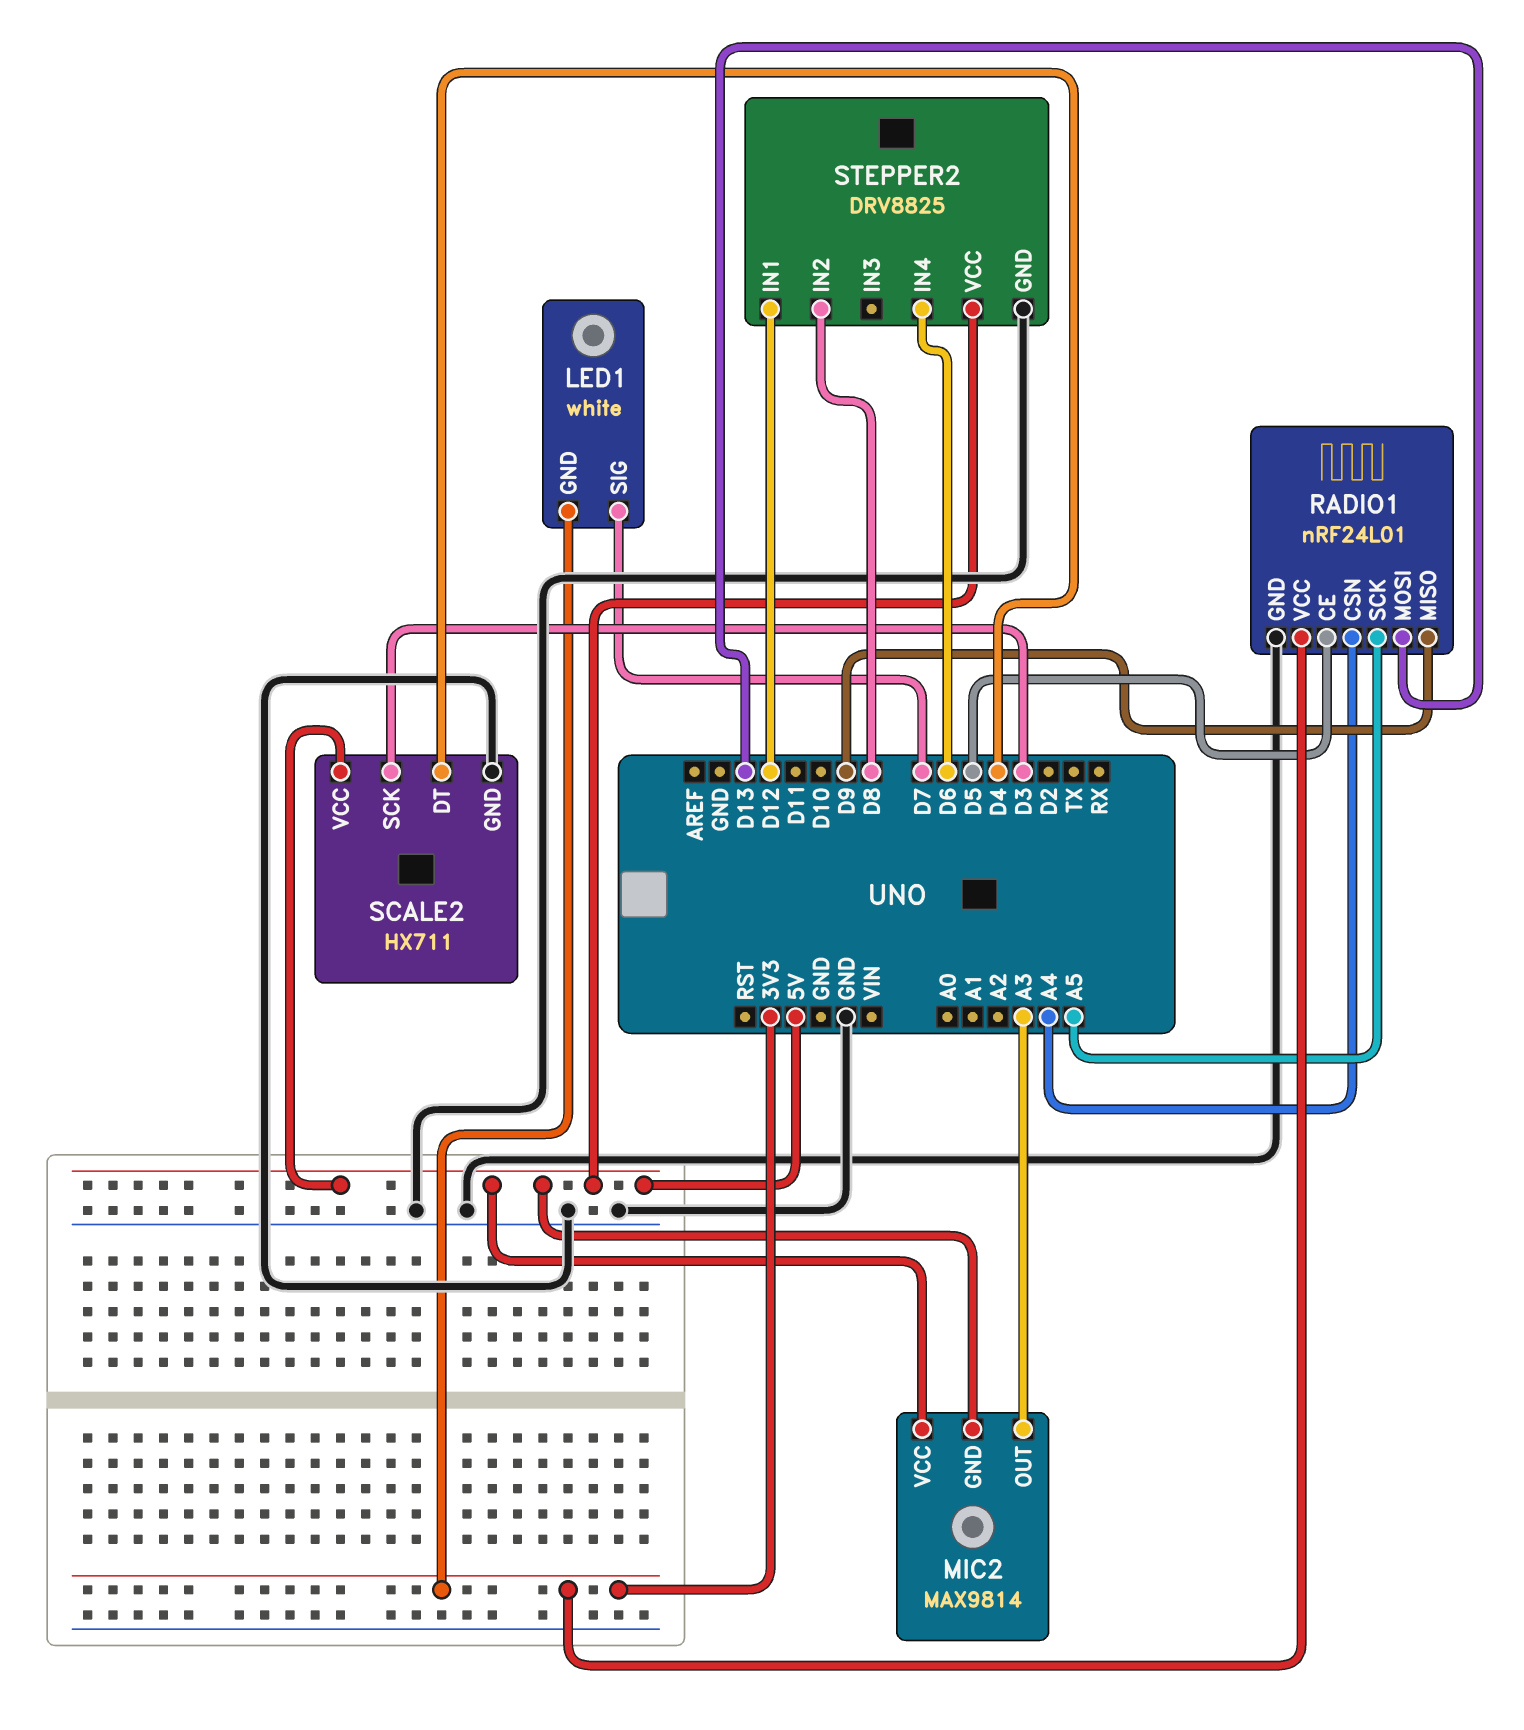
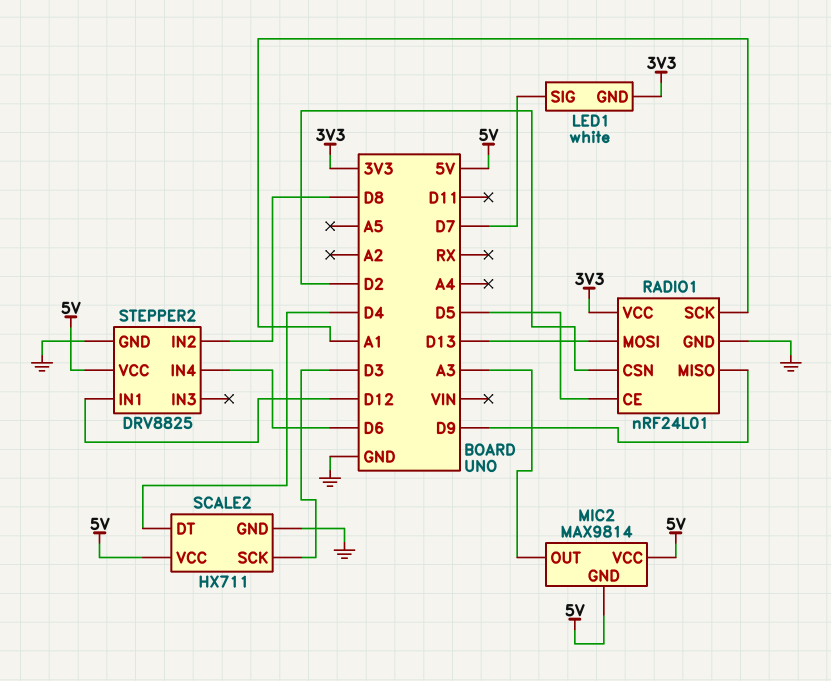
RADIO1 pin CSN: A4 -> D2
RADIO1 pin SCK: A5 -> A1

